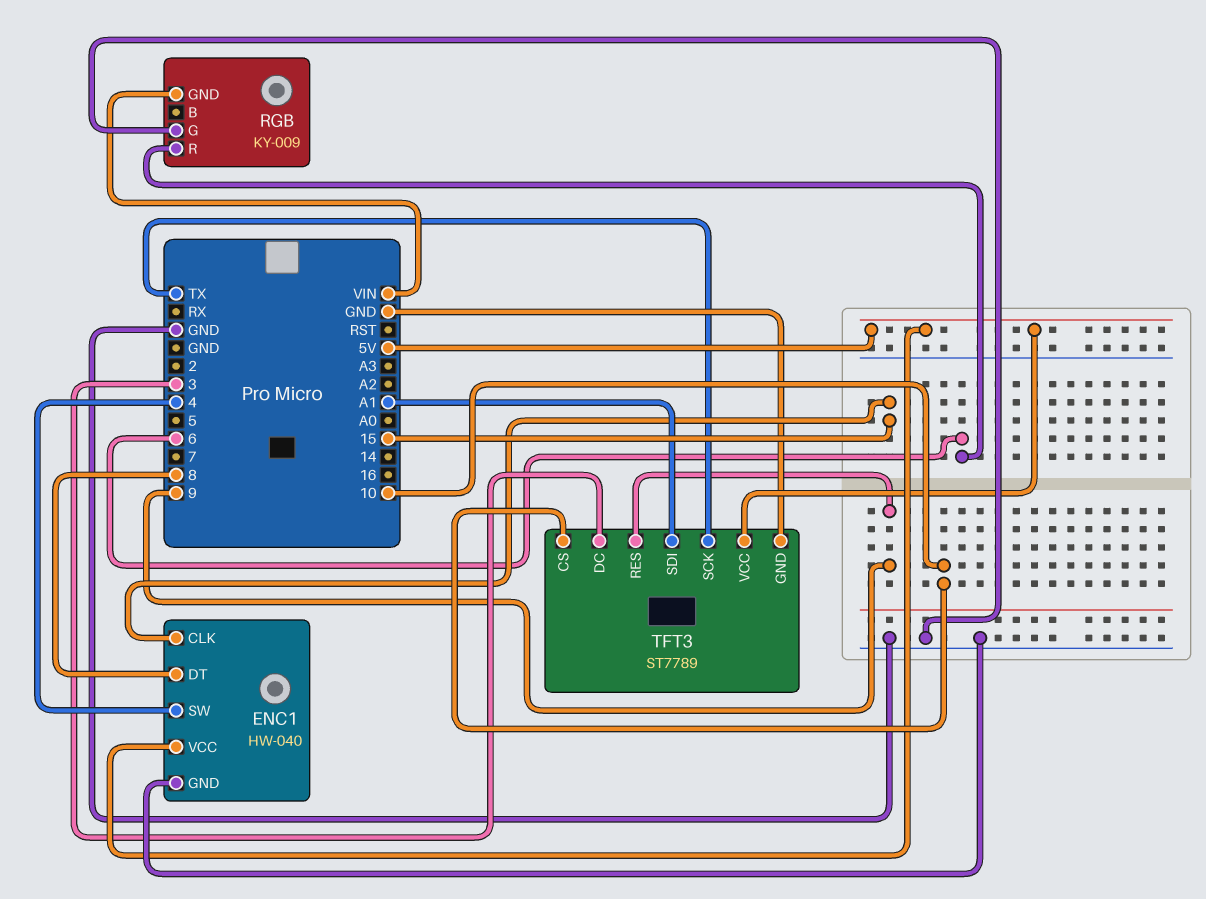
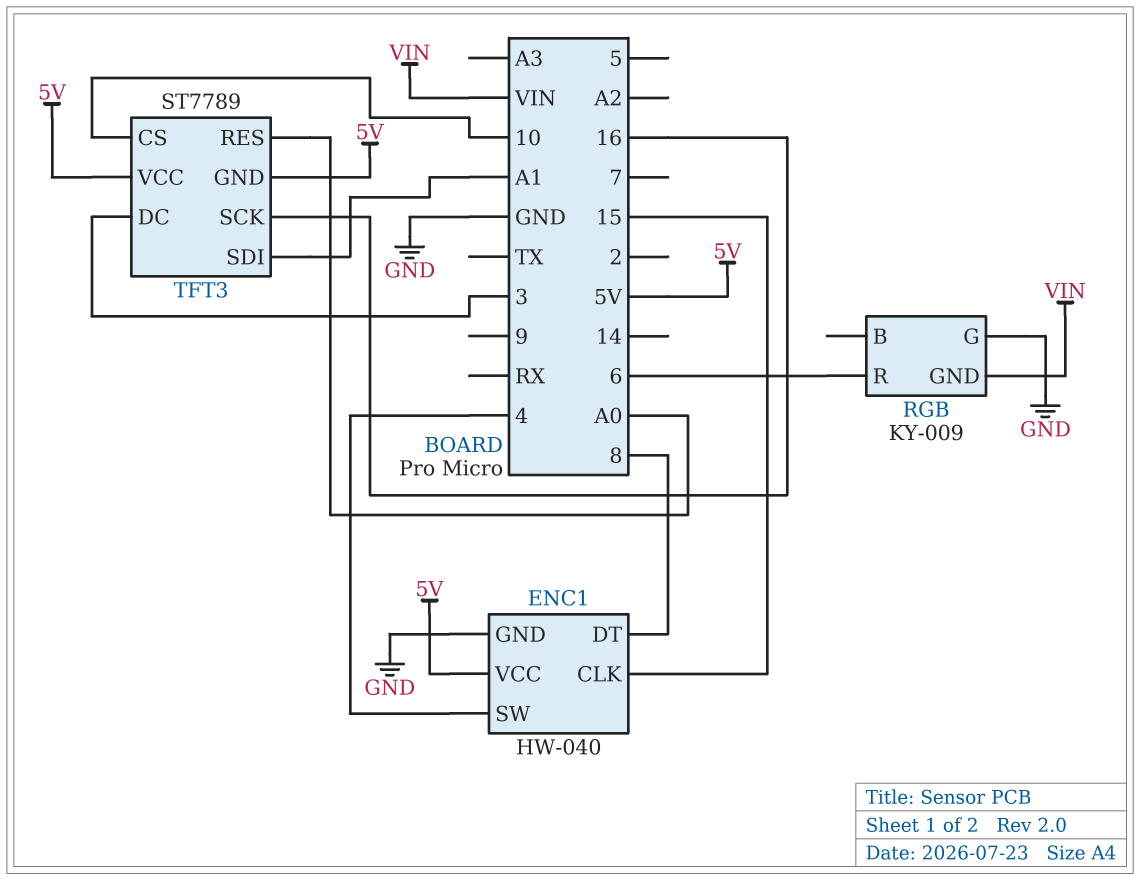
TFT3 pin GND: GND -> 5V
TFT3 pin RES: 9 -> A0
TFT3 pin SCK: TX -> 16

